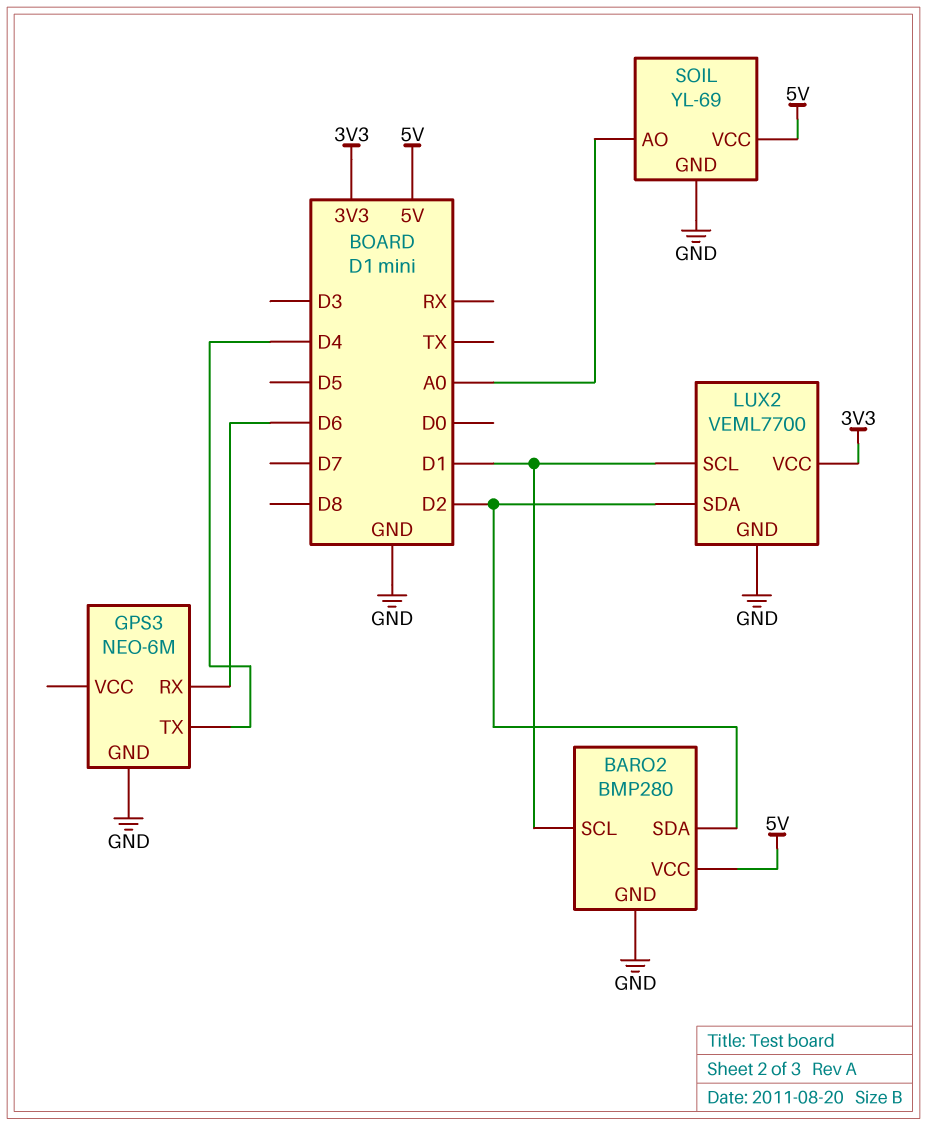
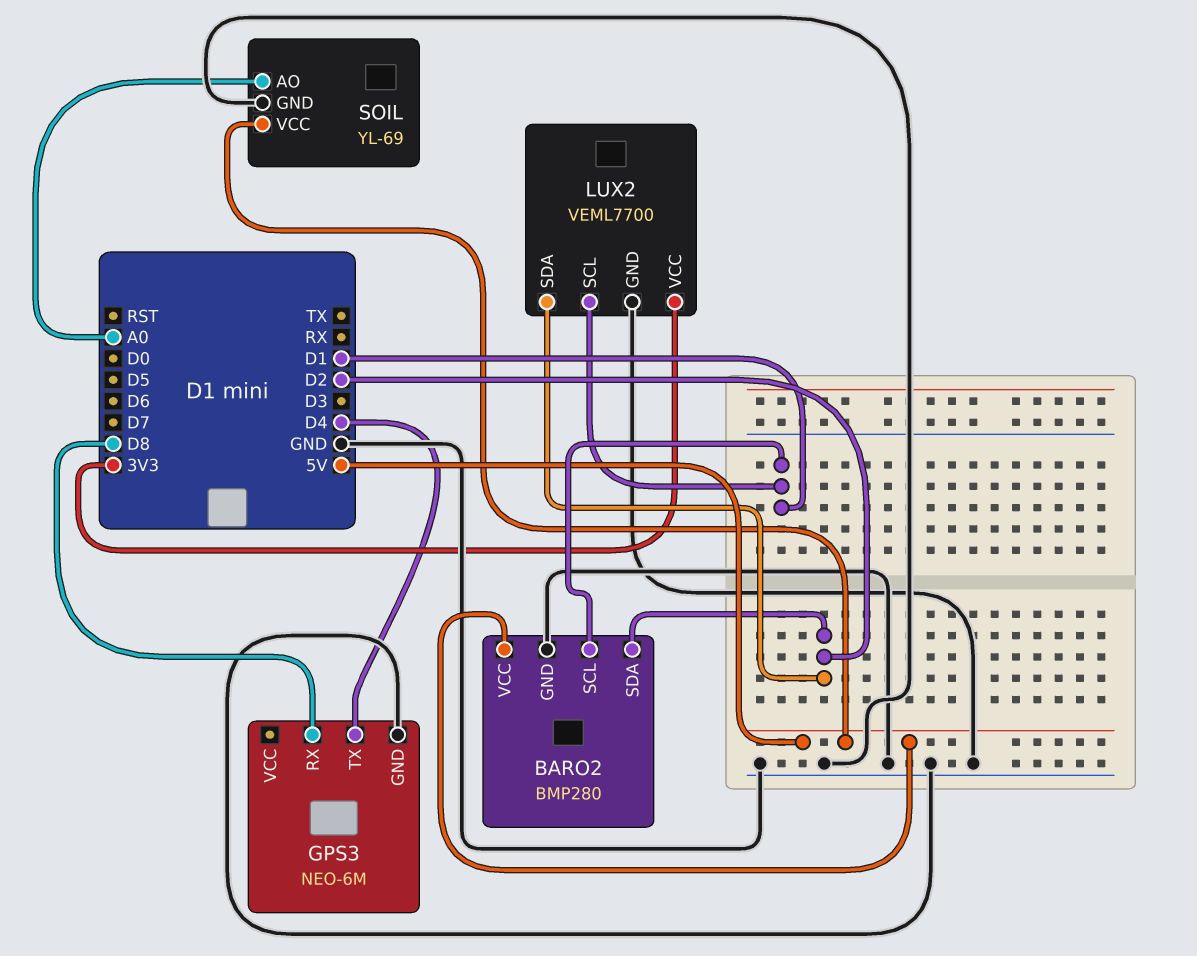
GPS3 pin RX: D6 -> D8

